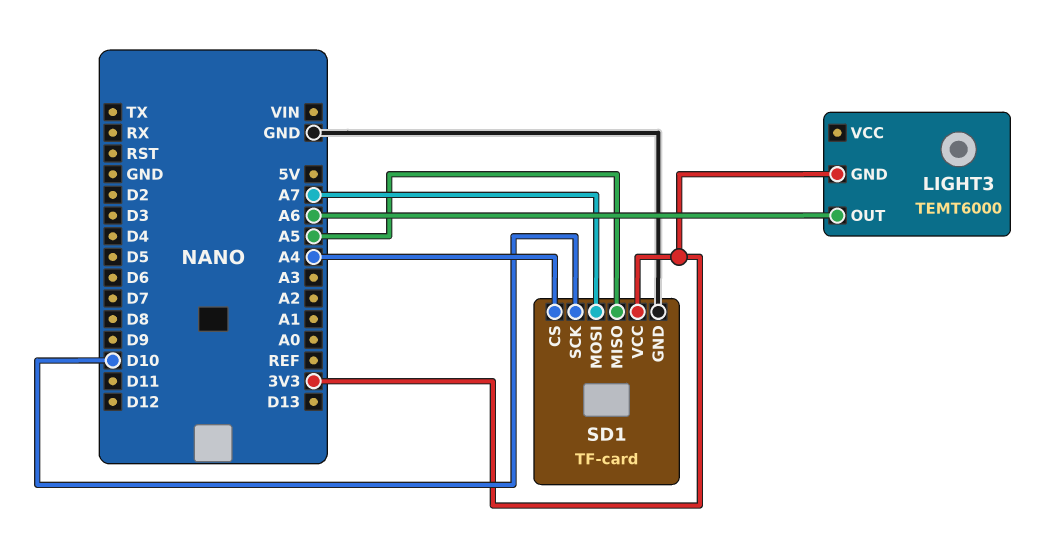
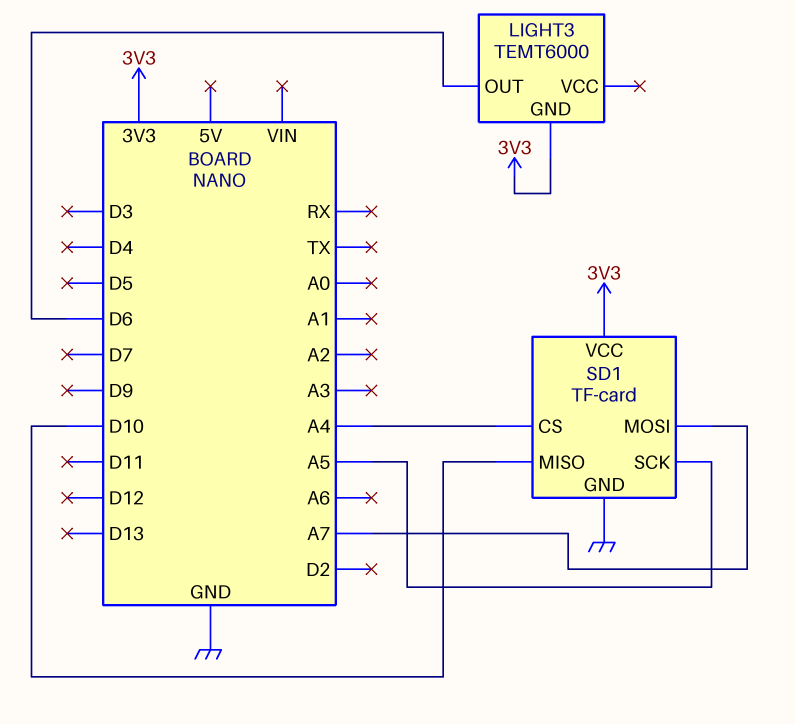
LIGHT3 pin OUT: A6 -> D6
SD1 pin MISO: A5 -> D10
SD1 pin SCK: D10 -> A5

